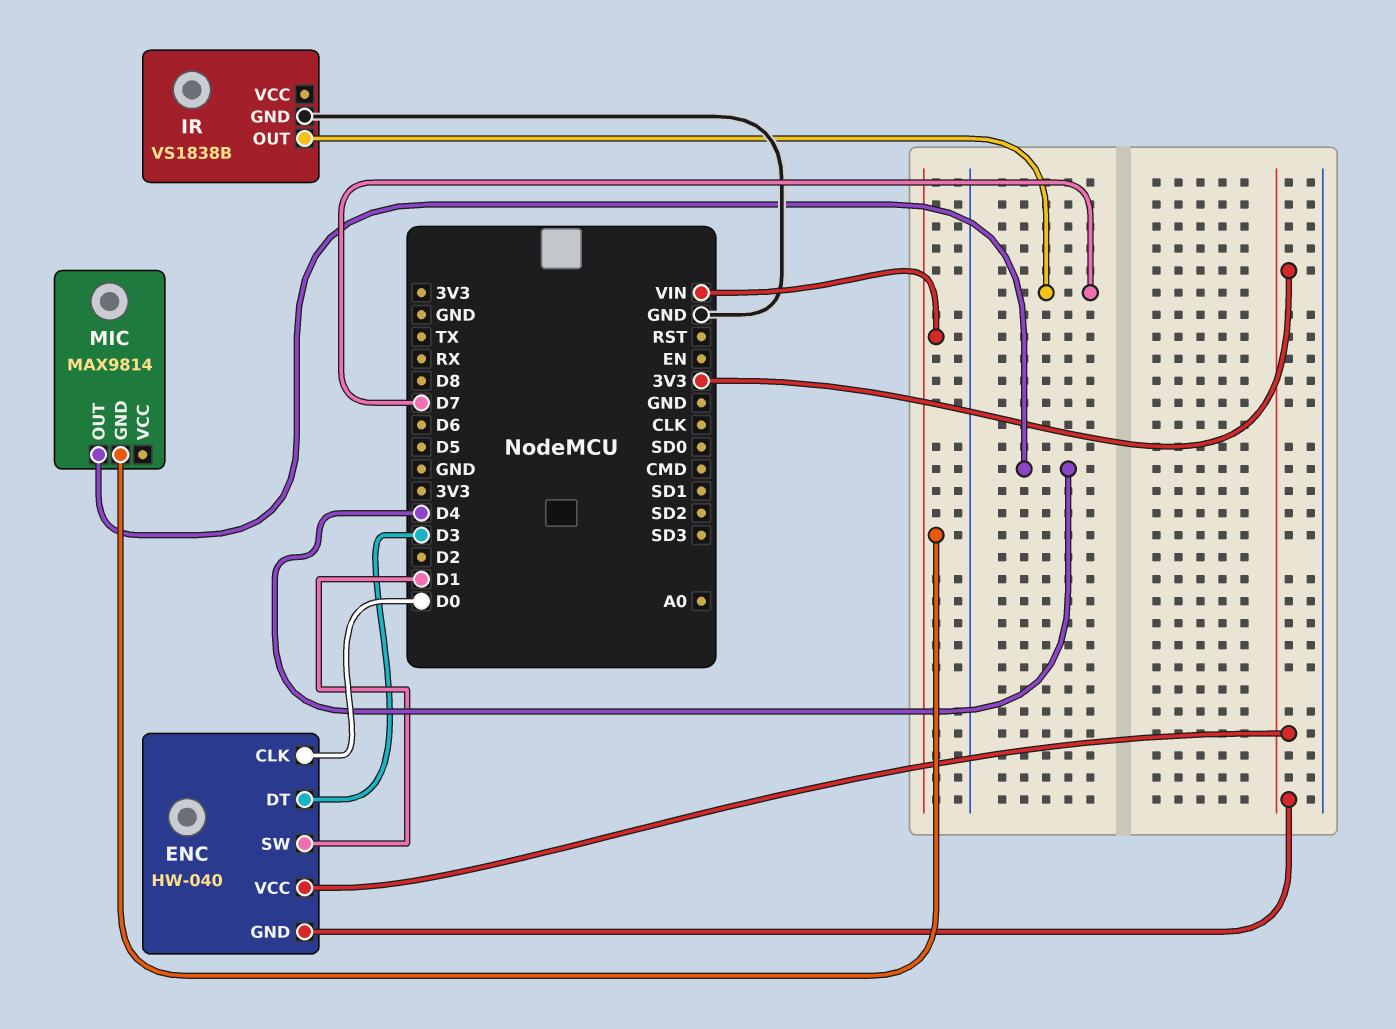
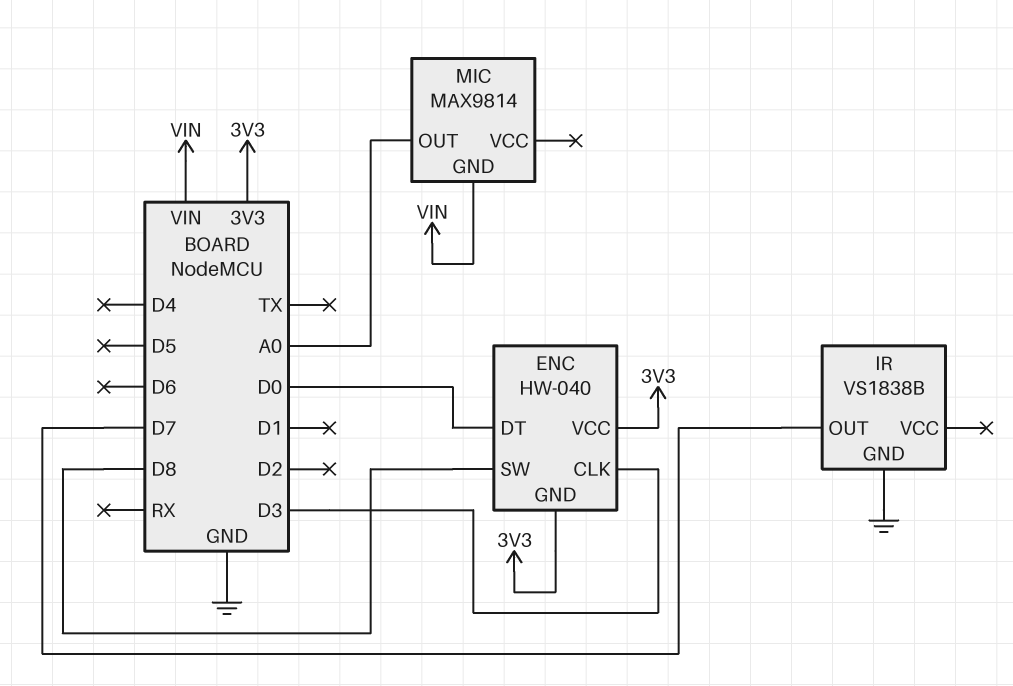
ENC pin CLK: D0 -> D3
ENC pin DT: D3 -> D0
ENC pin SW: D1 -> D8
MIC pin OUT: D4 -> A0

